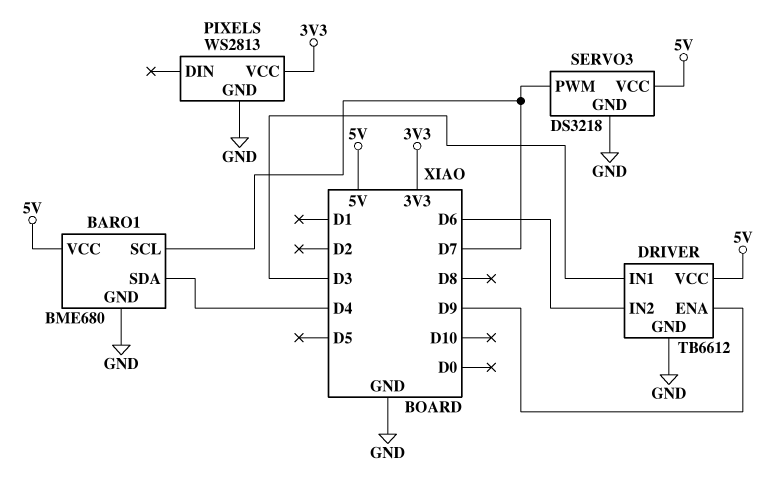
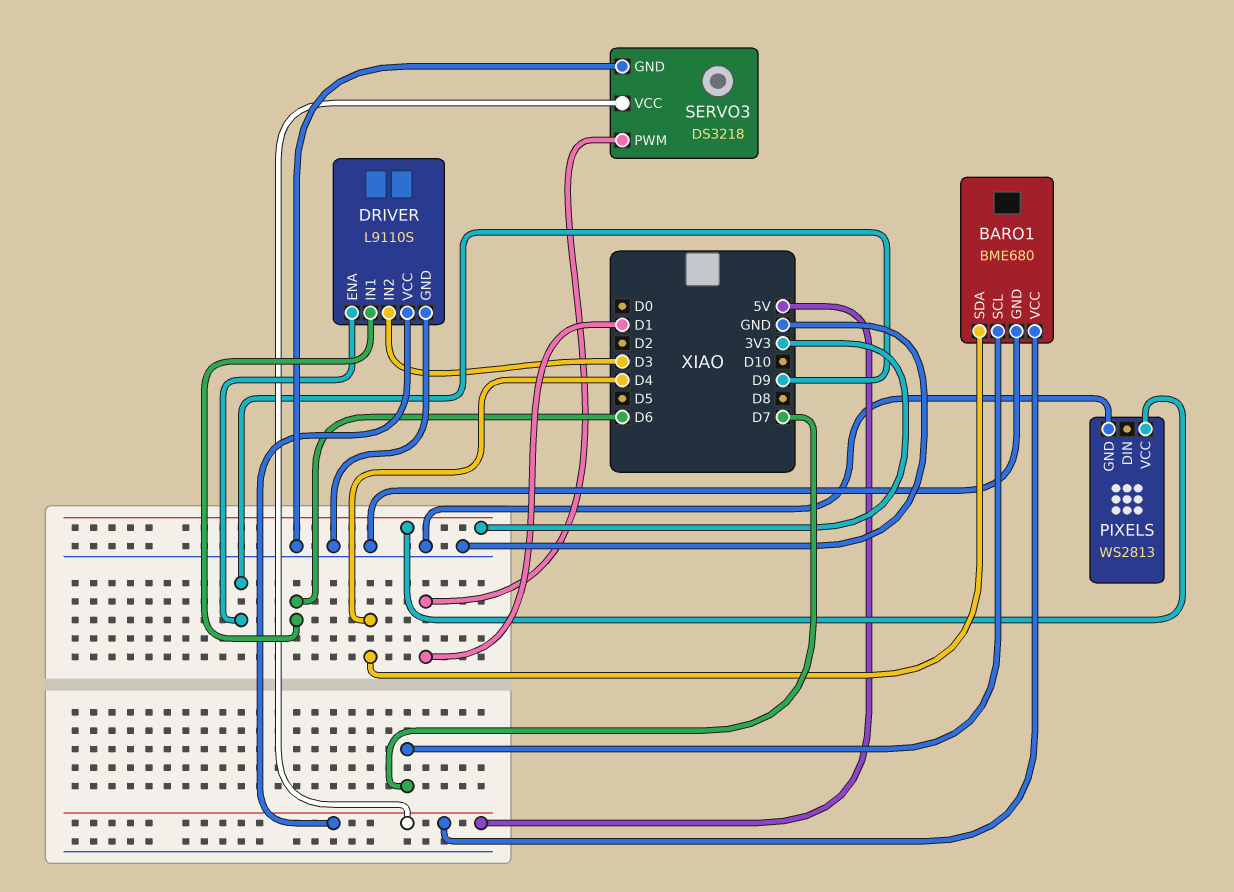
DRIVER: TB6612 -> L9110S
DRIVER pin IN1: D3 -> D6
DRIVER pin IN2: D6 -> D3
SERVO3 pin PWM: D7 -> D1

